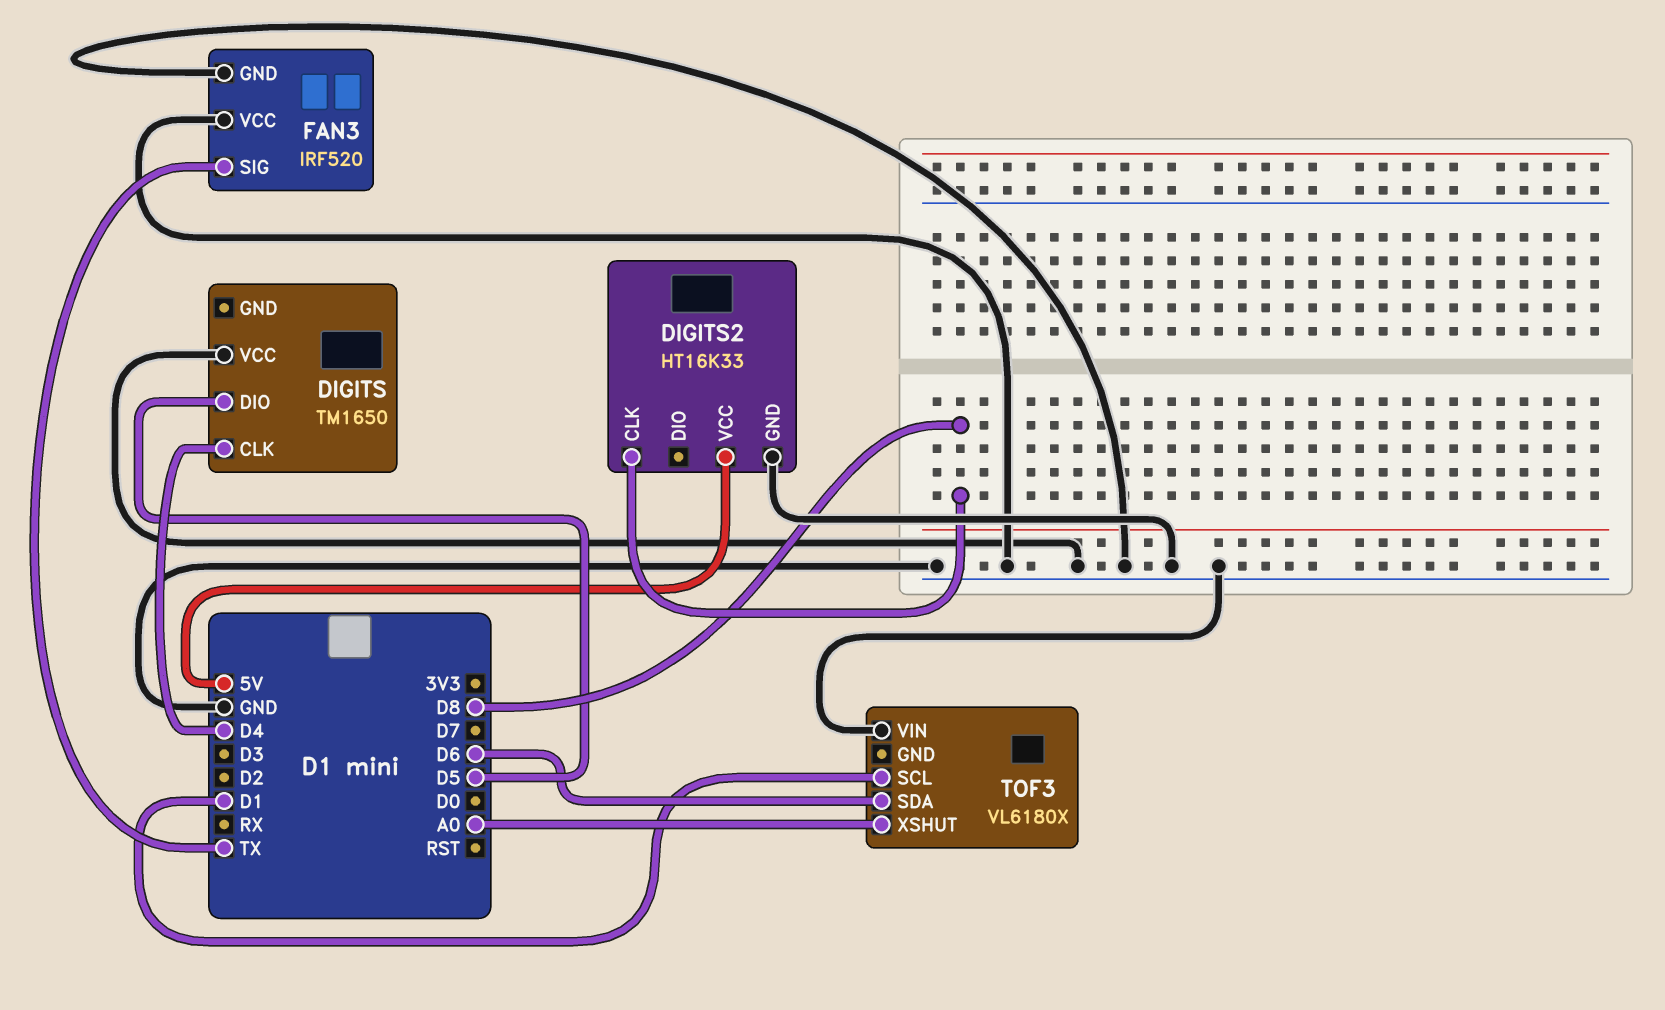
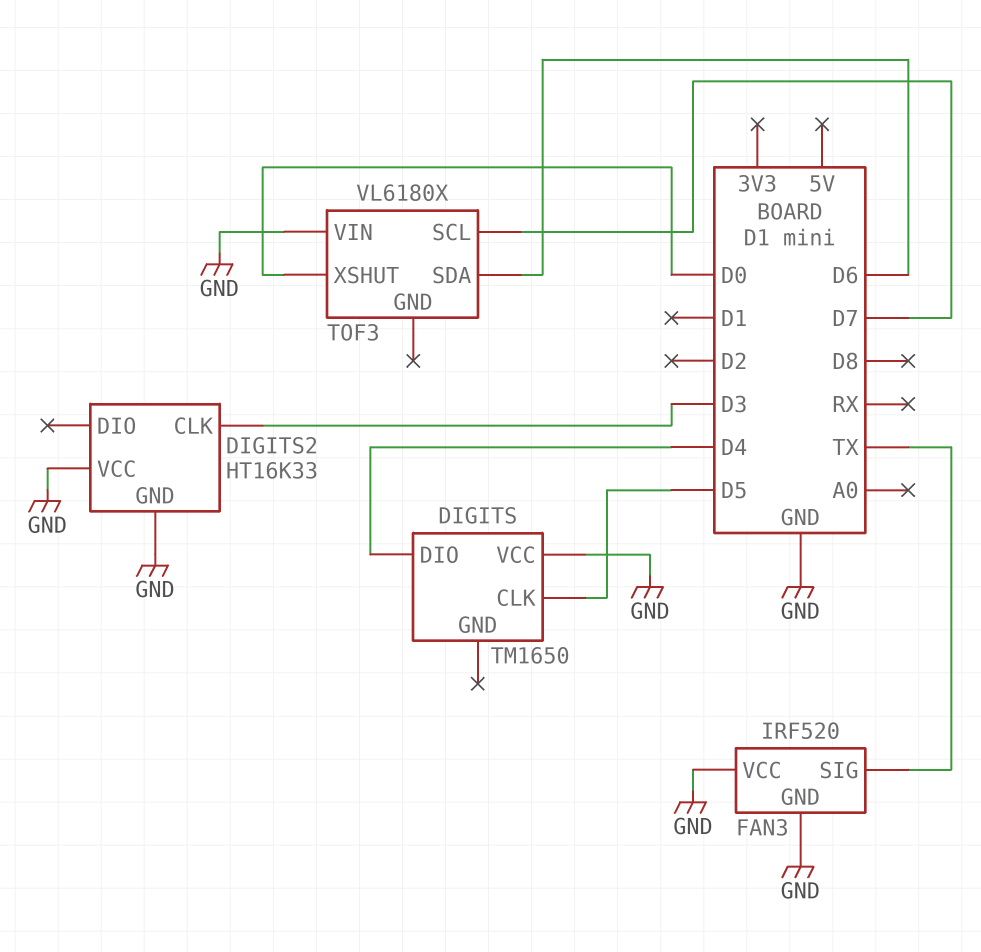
DIGITS pin CLK: D4 -> D5
DIGITS pin DIO: D5 -> D4
DIGITS2 pin CLK: D8 -> D3
DIGITS2 pin VCC: 5V -> GND
TOF3 pin SCL: D1 -> D7
TOF3 pin XSHUT: A0 -> D0

